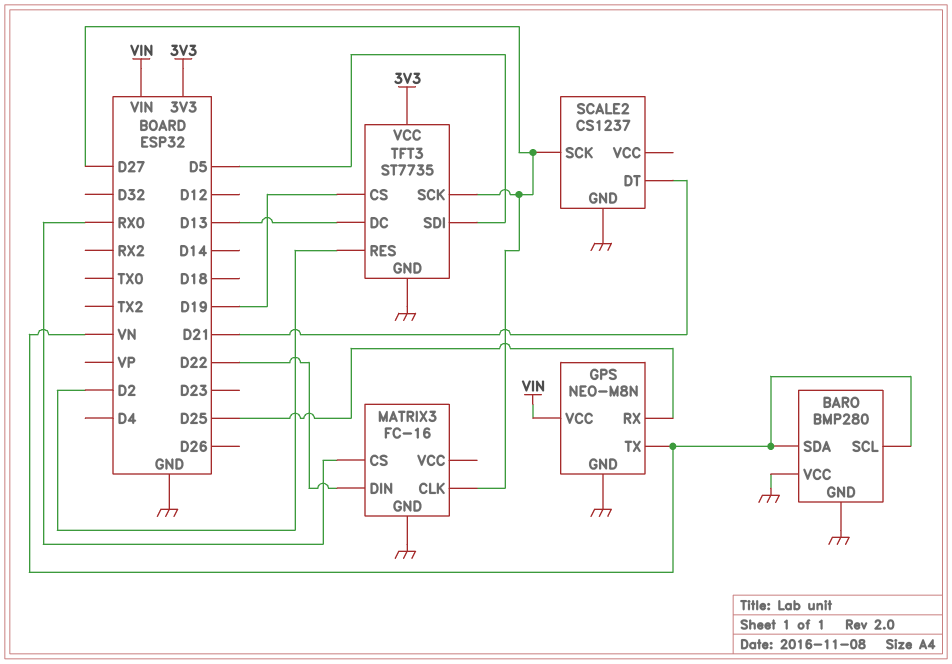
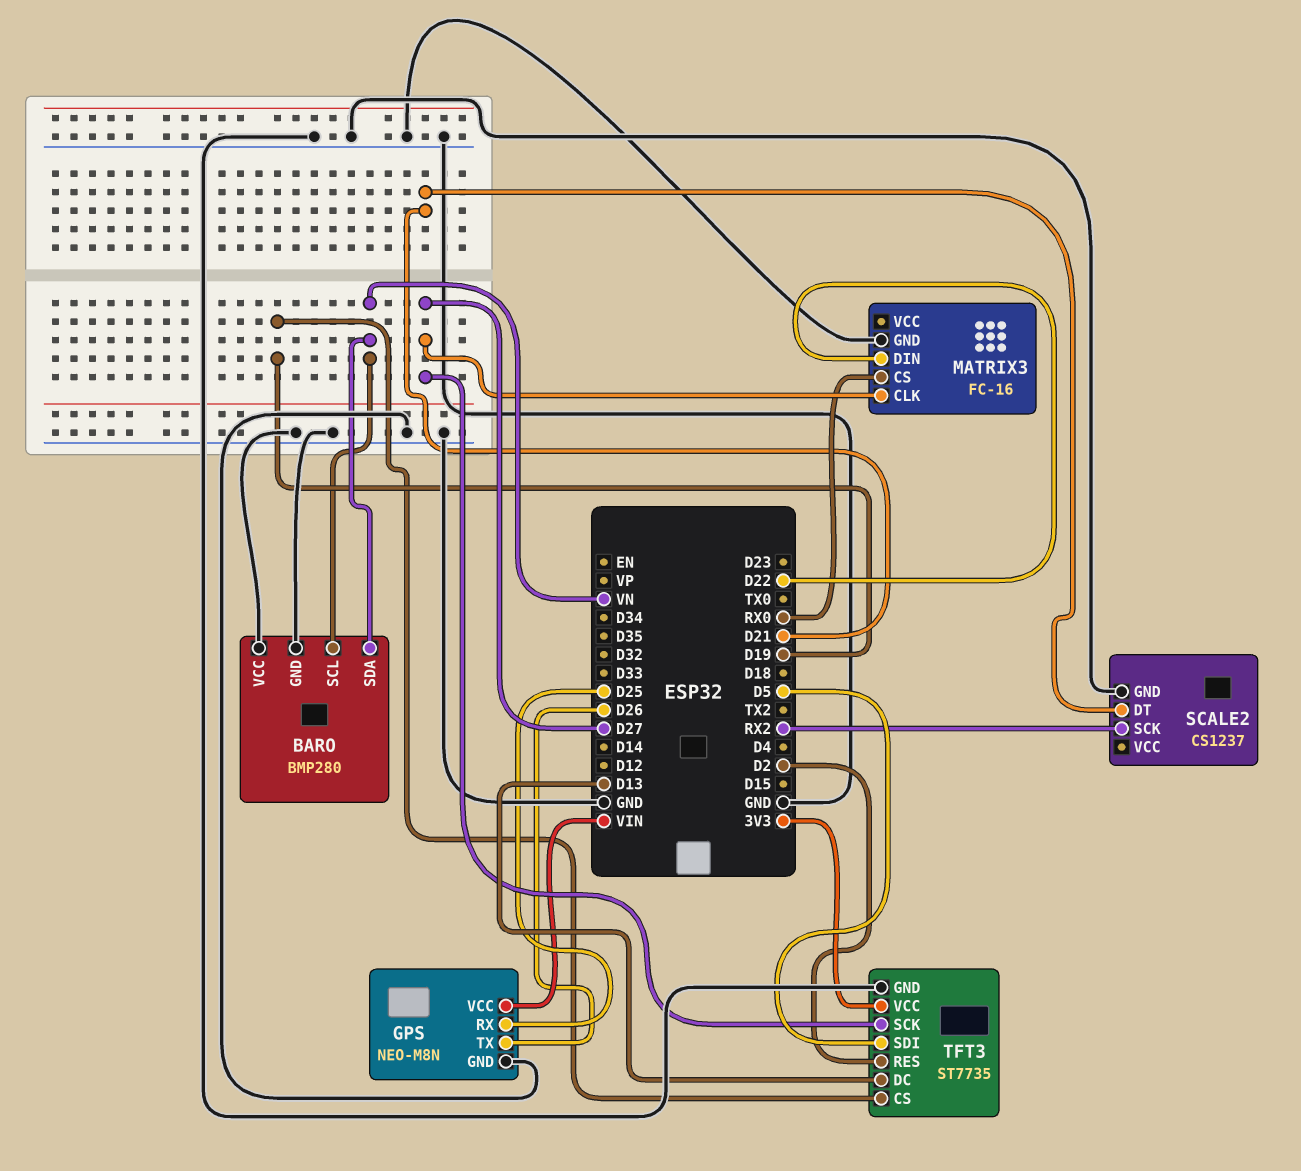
GPS pin TX: VN -> D26
SCALE2 pin SCK: D27 -> RX2

